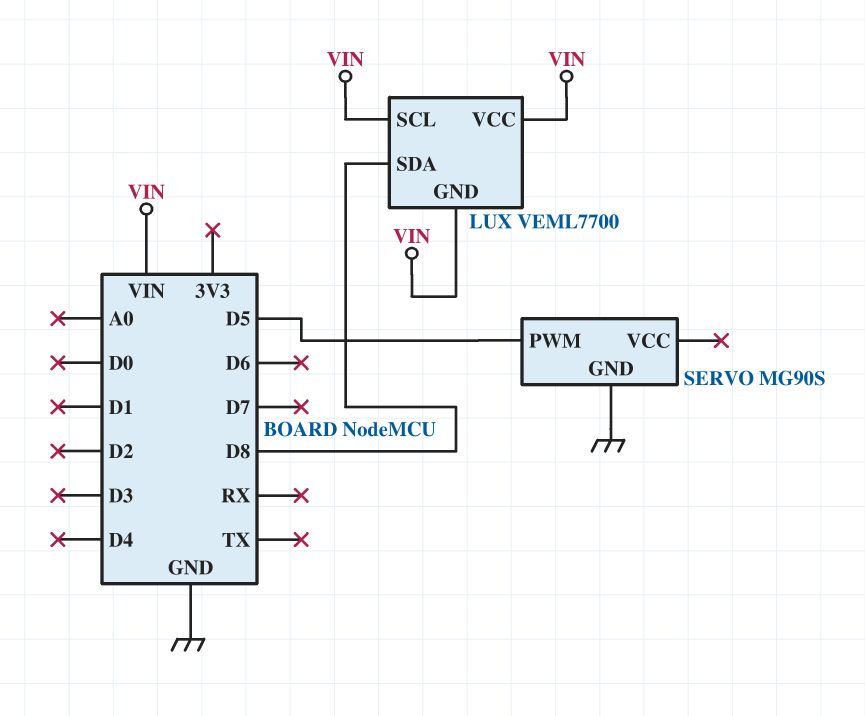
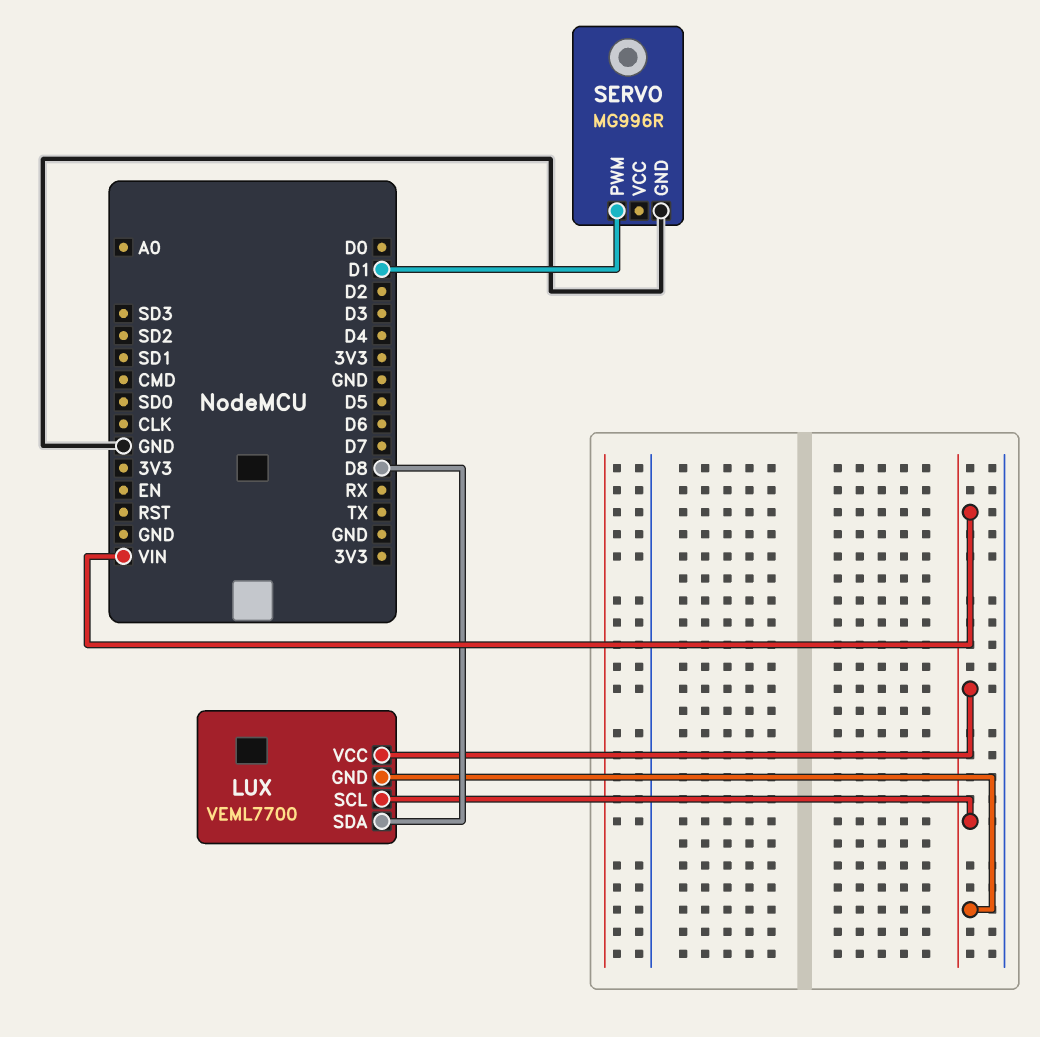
SERVO: MG90S -> MG996R
SERVO pin PWM: D5 -> D1

